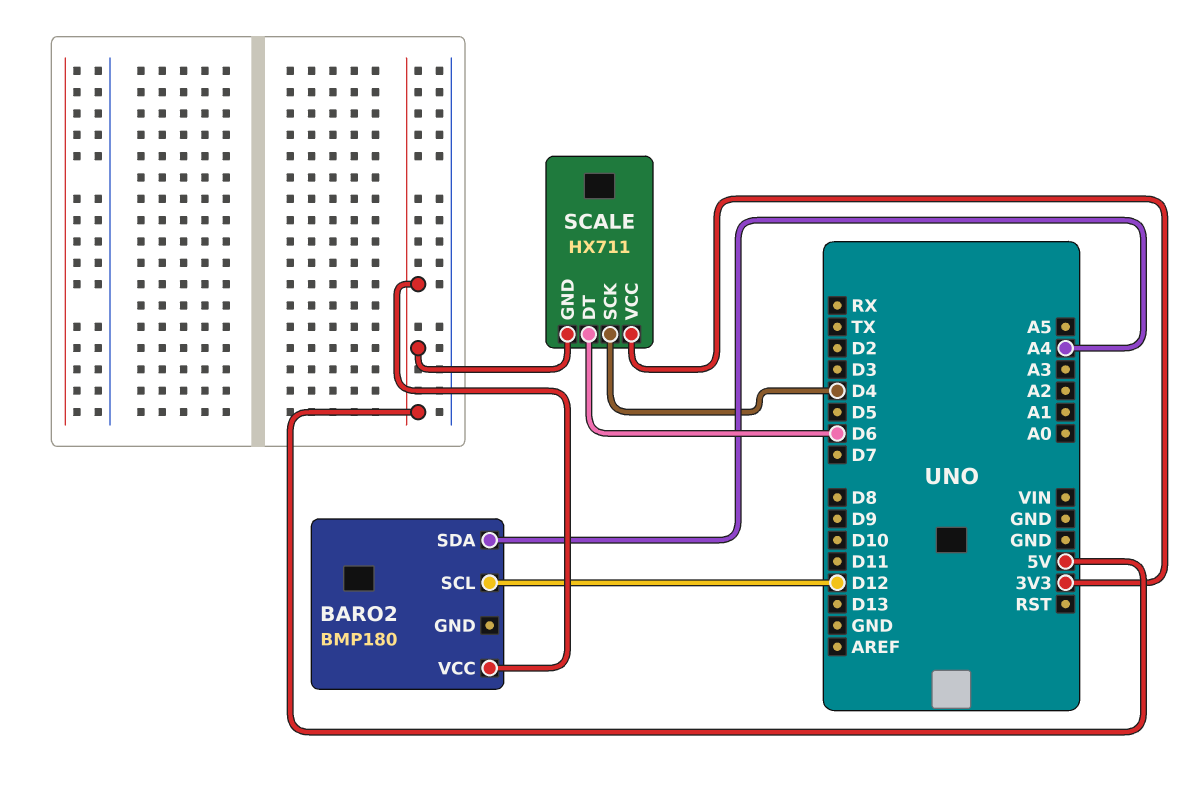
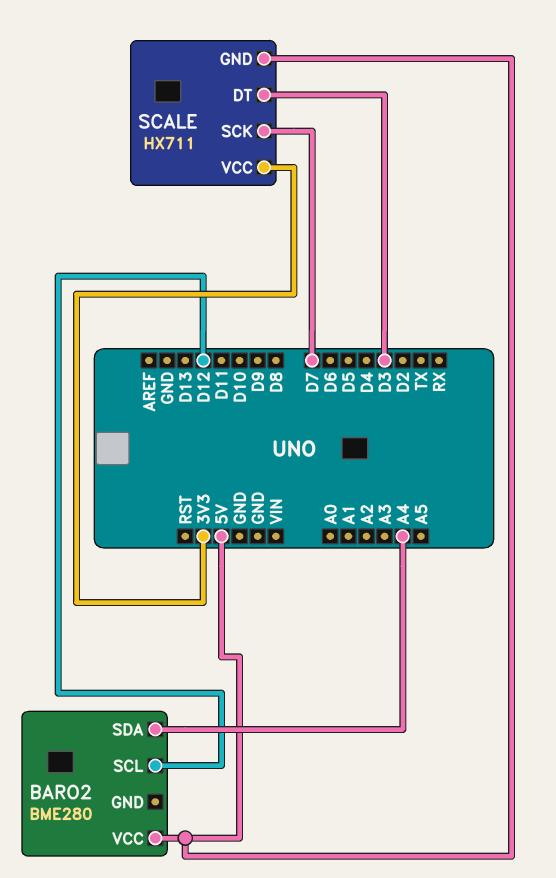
BARO2: BMP180 -> BME280
SCALE pin DT: D6 -> D3
SCALE pin SCK: D4 -> D7

